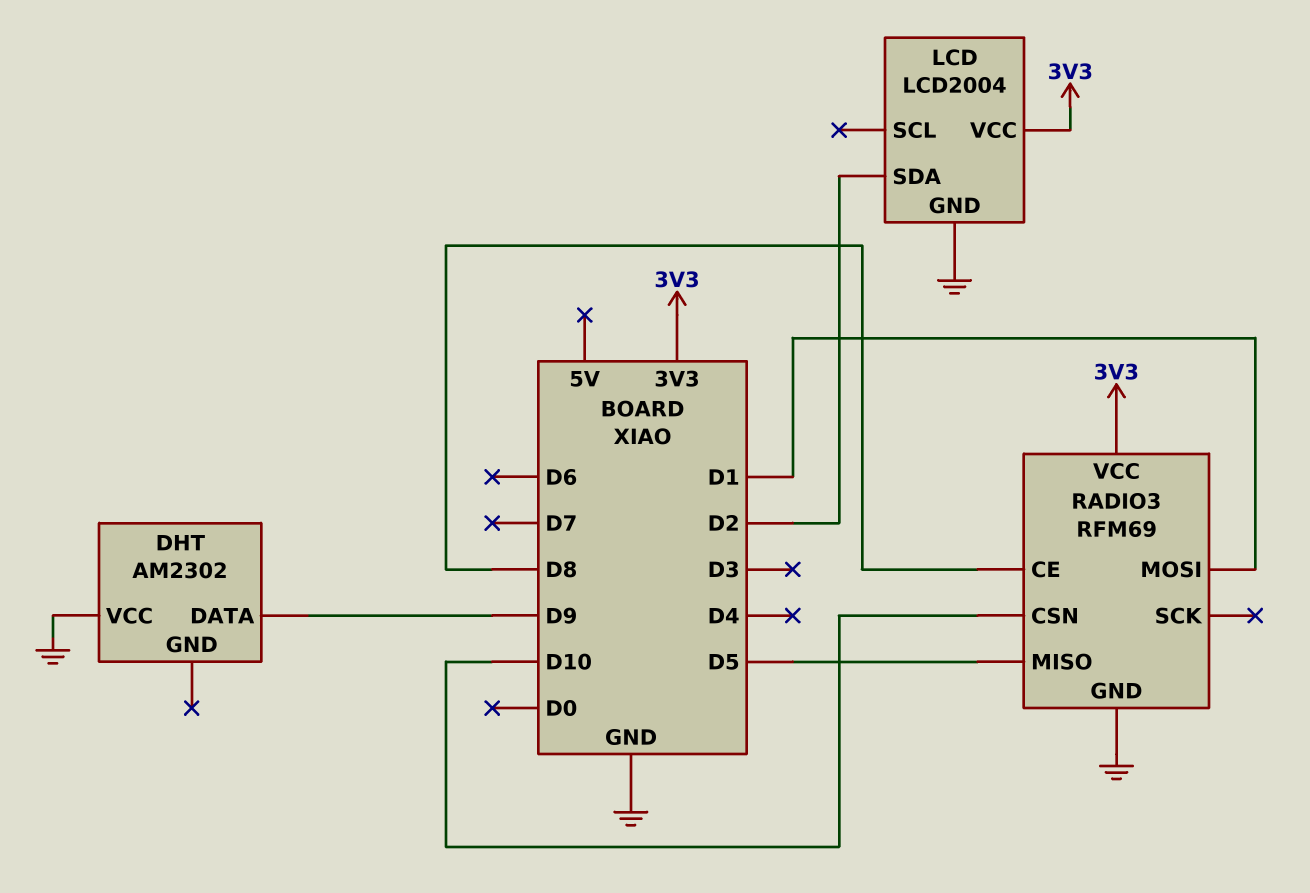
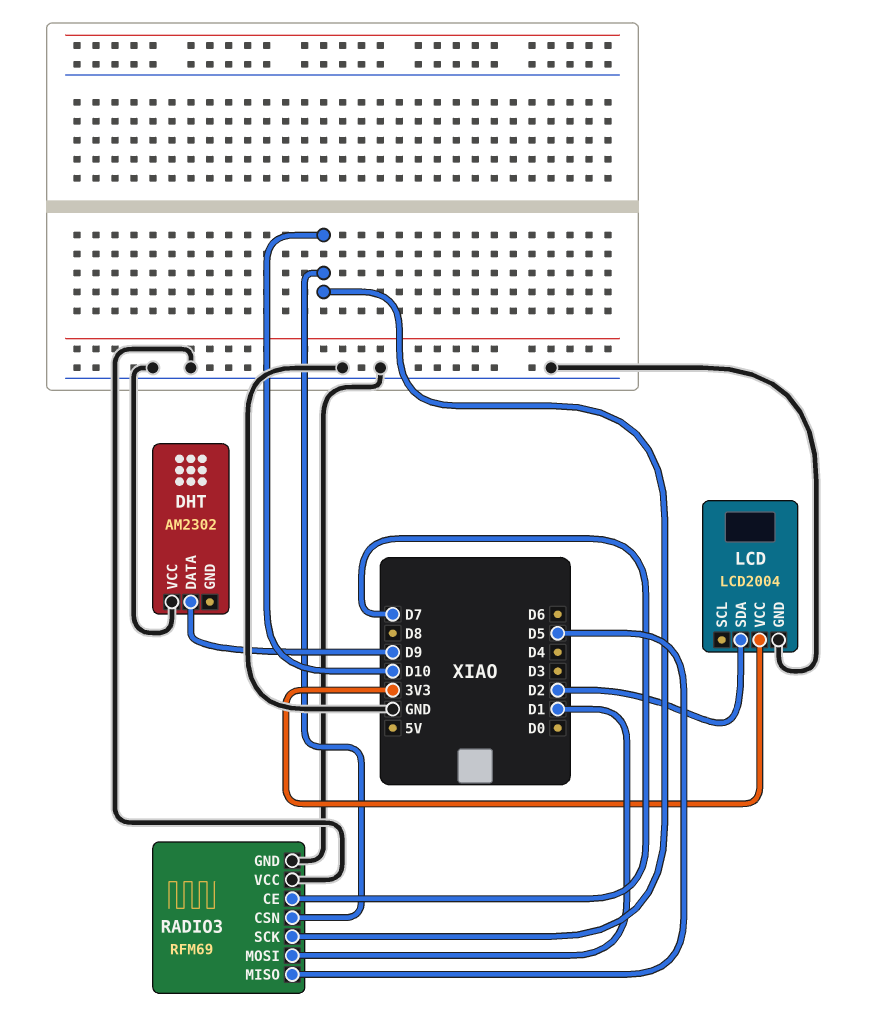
RADIO3 pin CE: D8 -> D7
RADIO3 pin SCK: none -> D10
RADIO3 pin VCC: 3V3 -> GND

